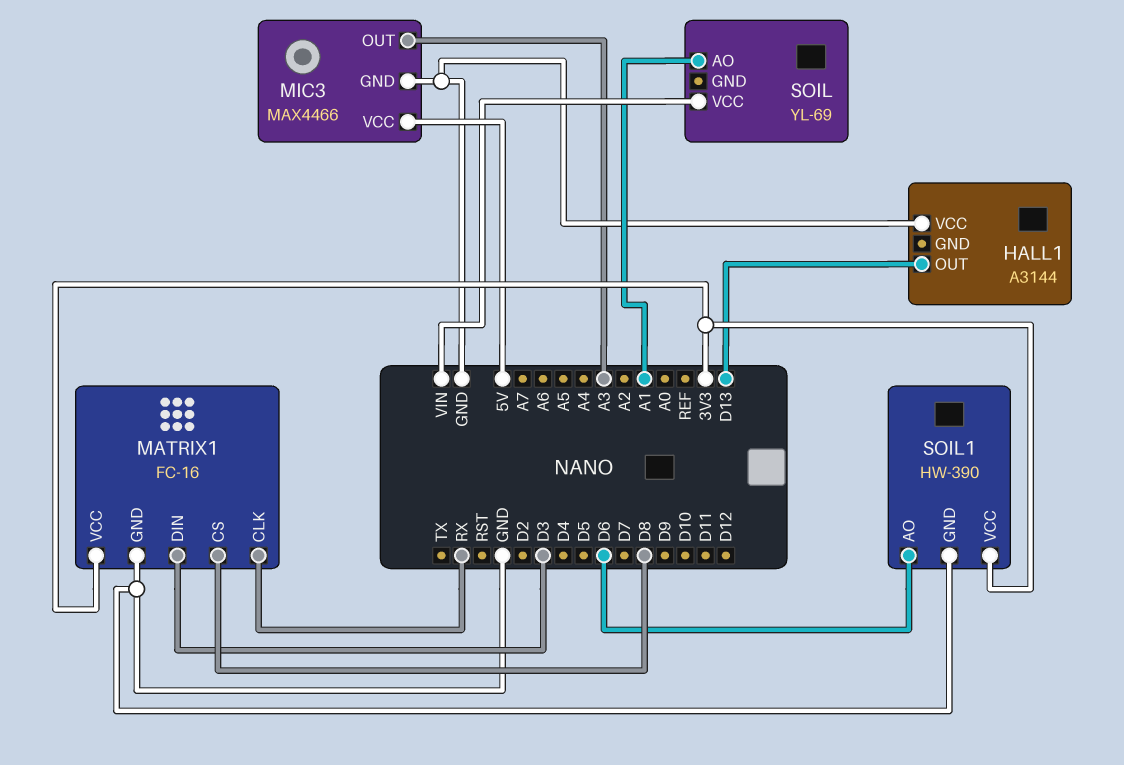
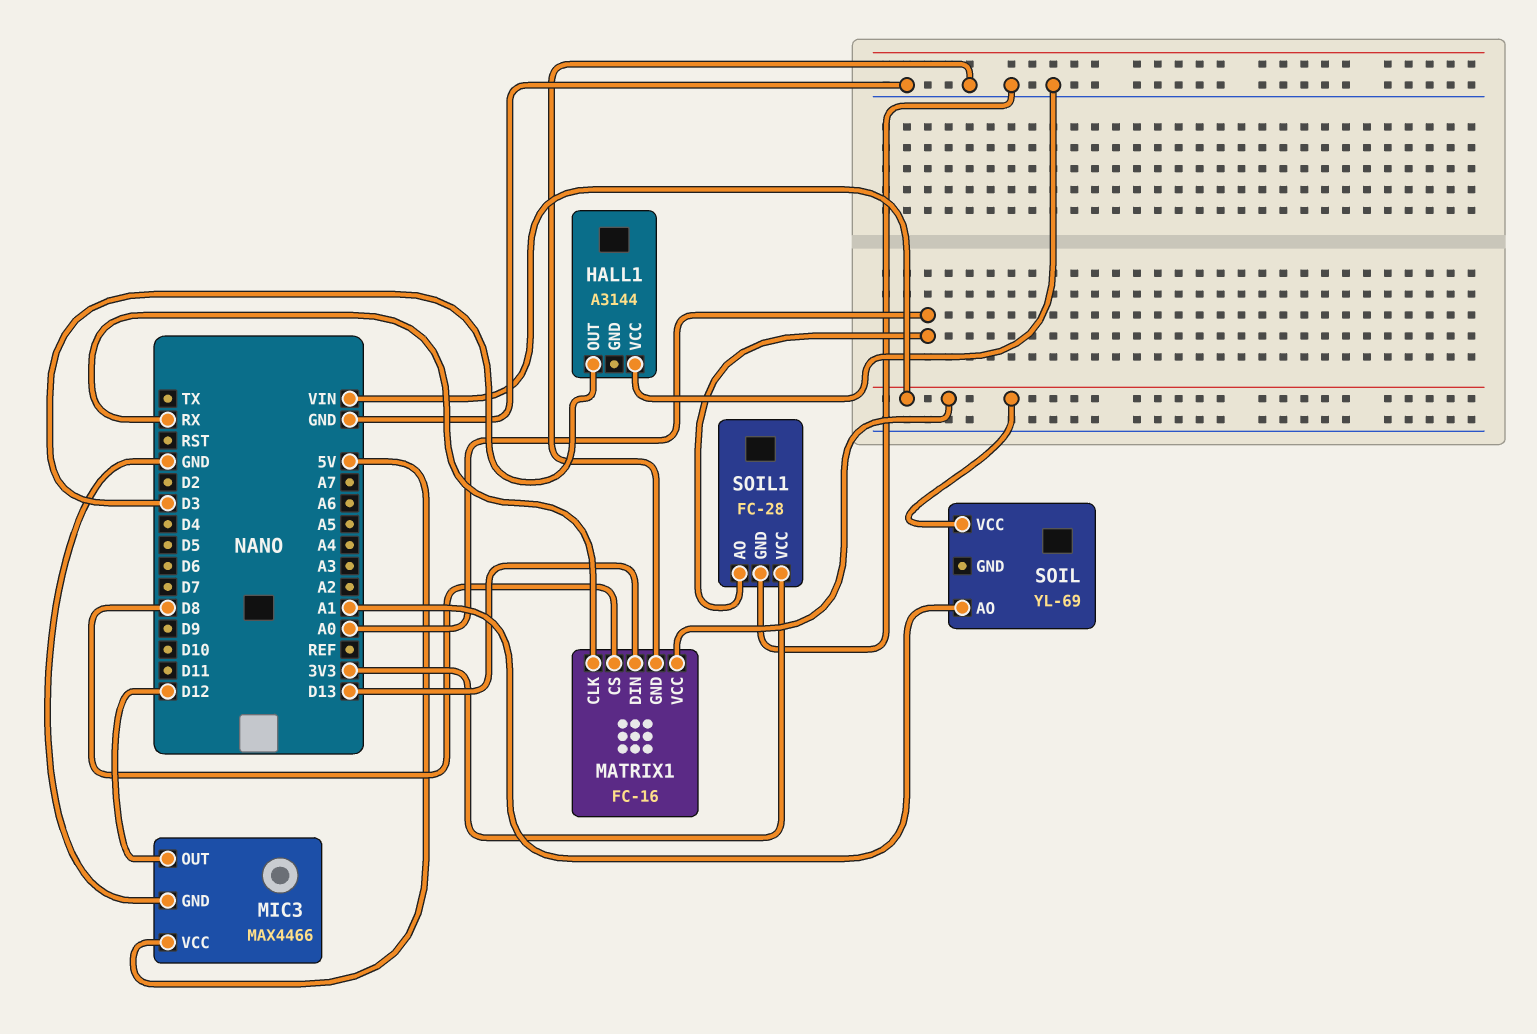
HALL1 pin OUT: D13 -> D3
MATRIX1 pin DIN: D3 -> D13
MATRIX1 pin VCC: 3V3 -> VIN
MIC3 pin OUT: A3 -> D12
SOIL1: HW-390 -> FC-28
SOIL1 pin AO: D6 -> A0

